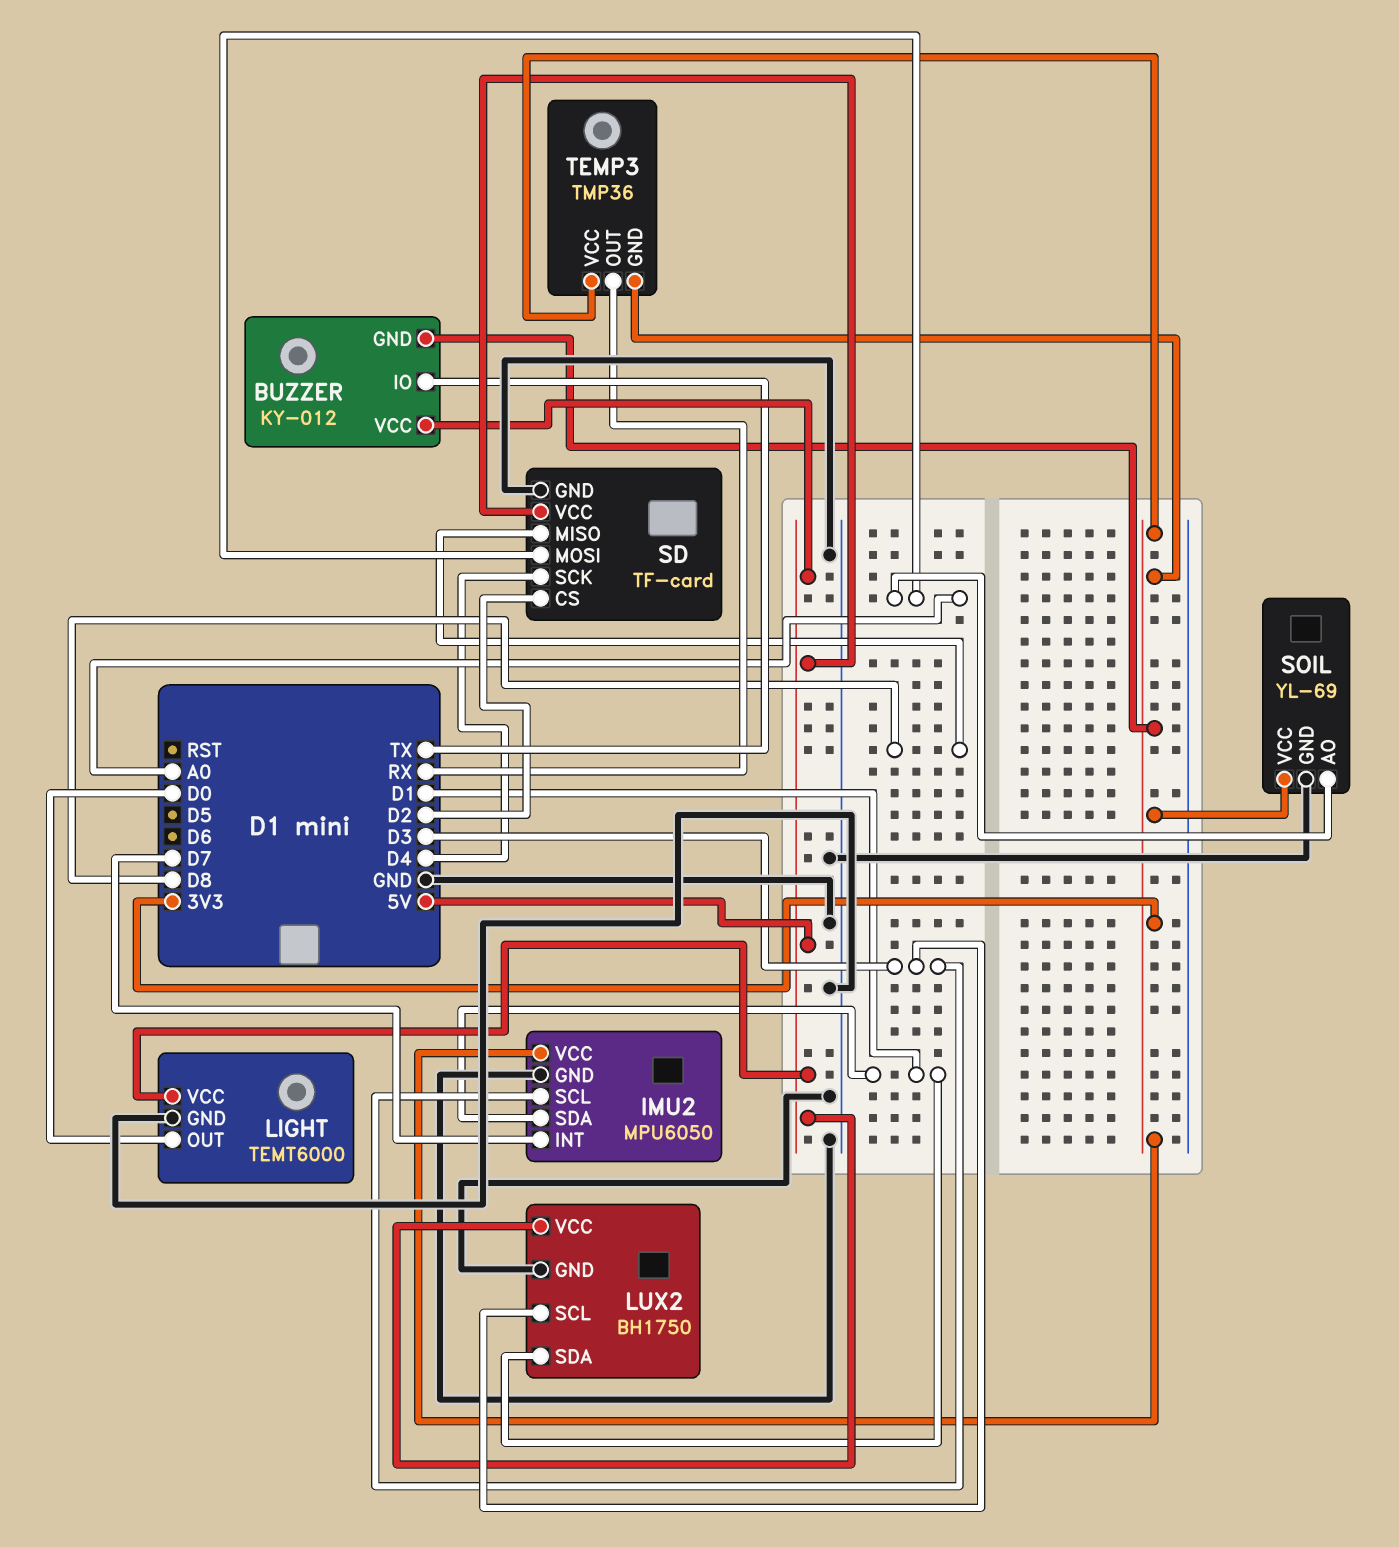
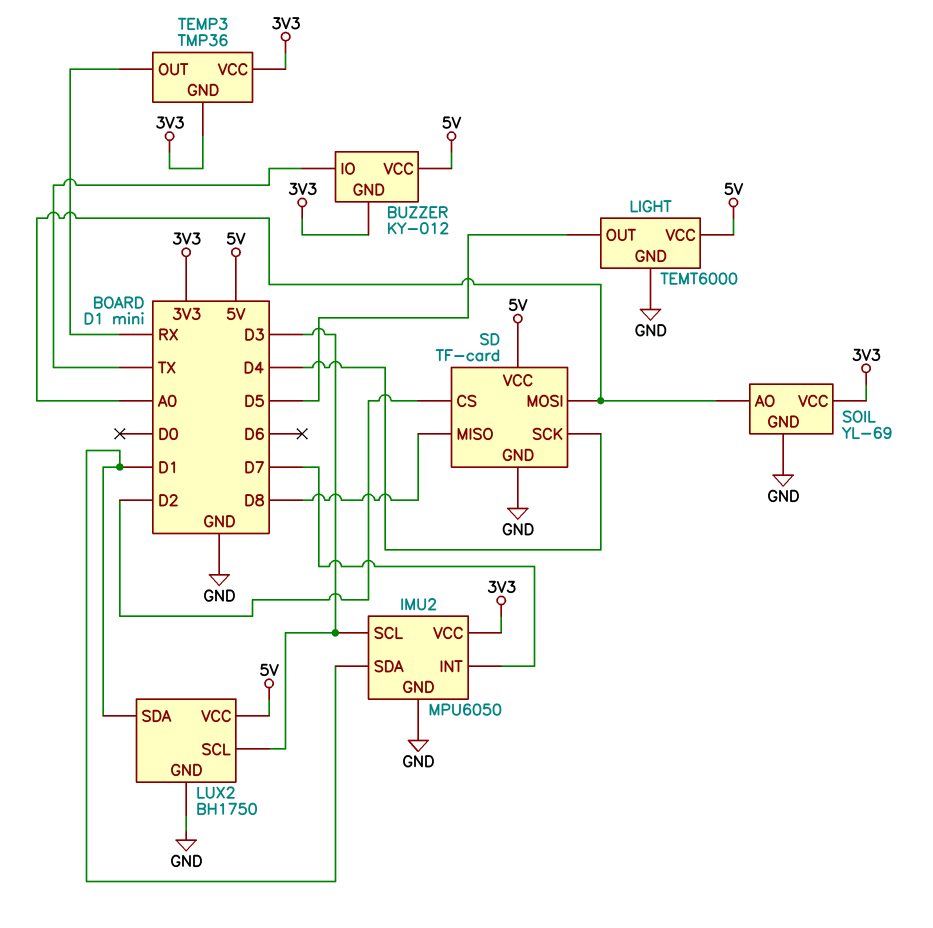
LIGHT pin OUT: D0 -> D5

